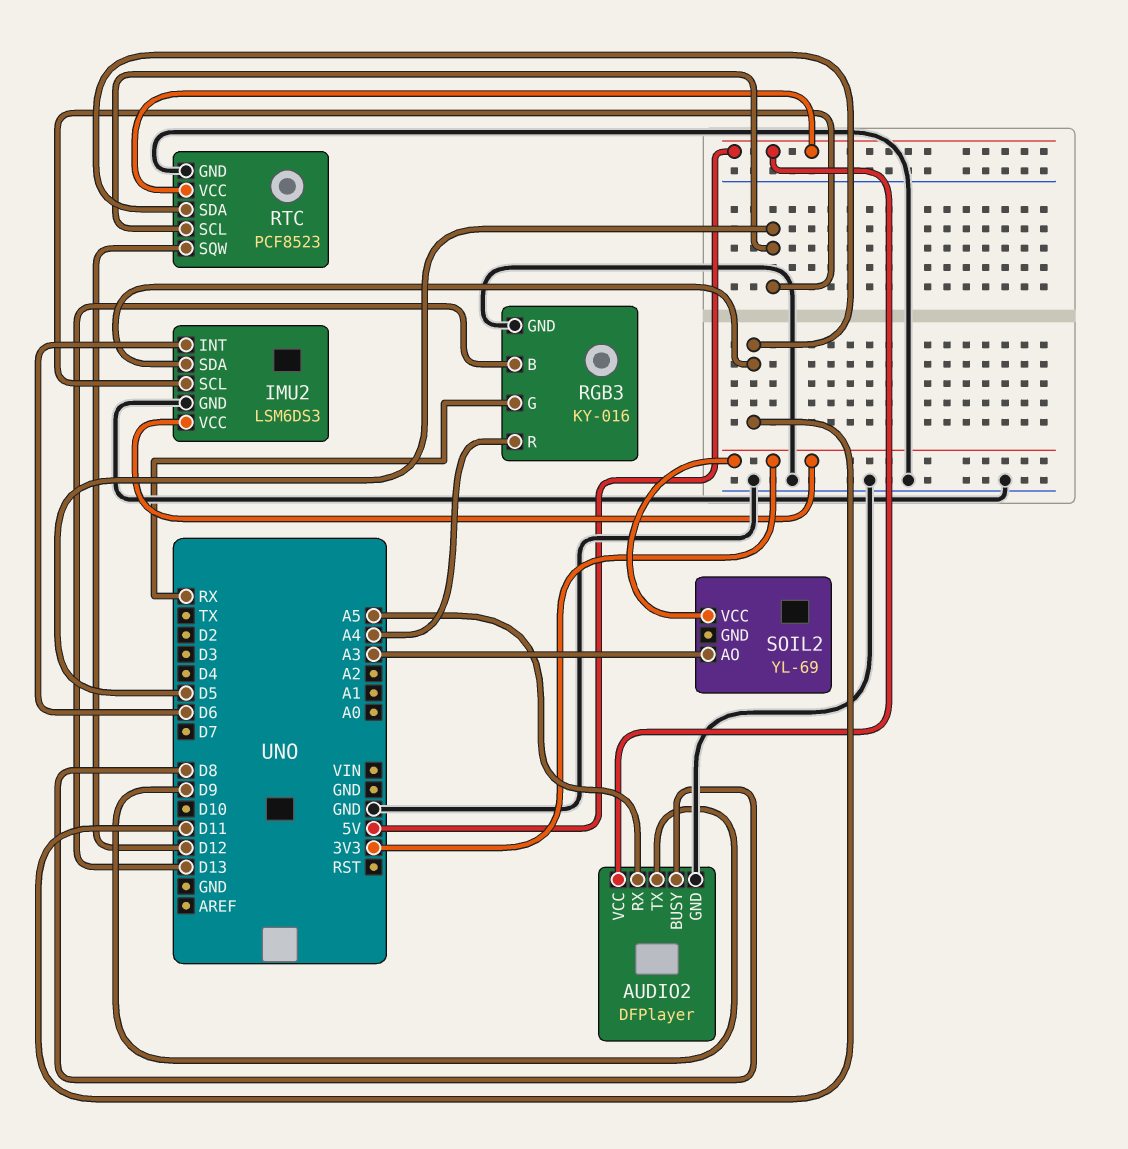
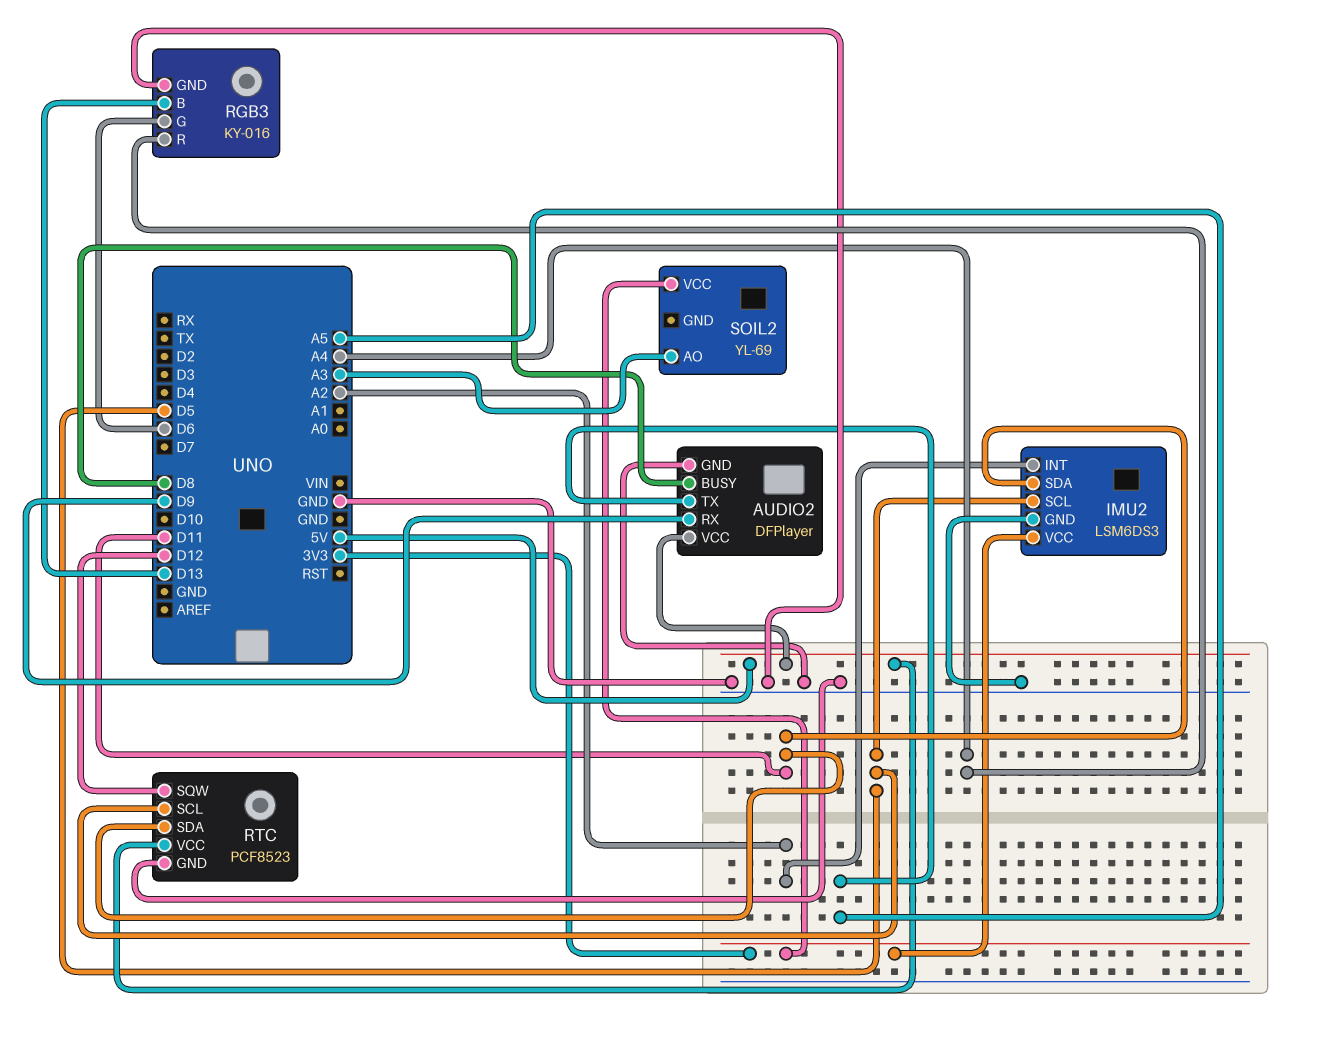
AUDIO2 pin RX: A5 -> D9
AUDIO2 pin TX: D9 -> A5
IMU2 pin INT: D6 -> A2
RGB3 pin G: RX -> D6

